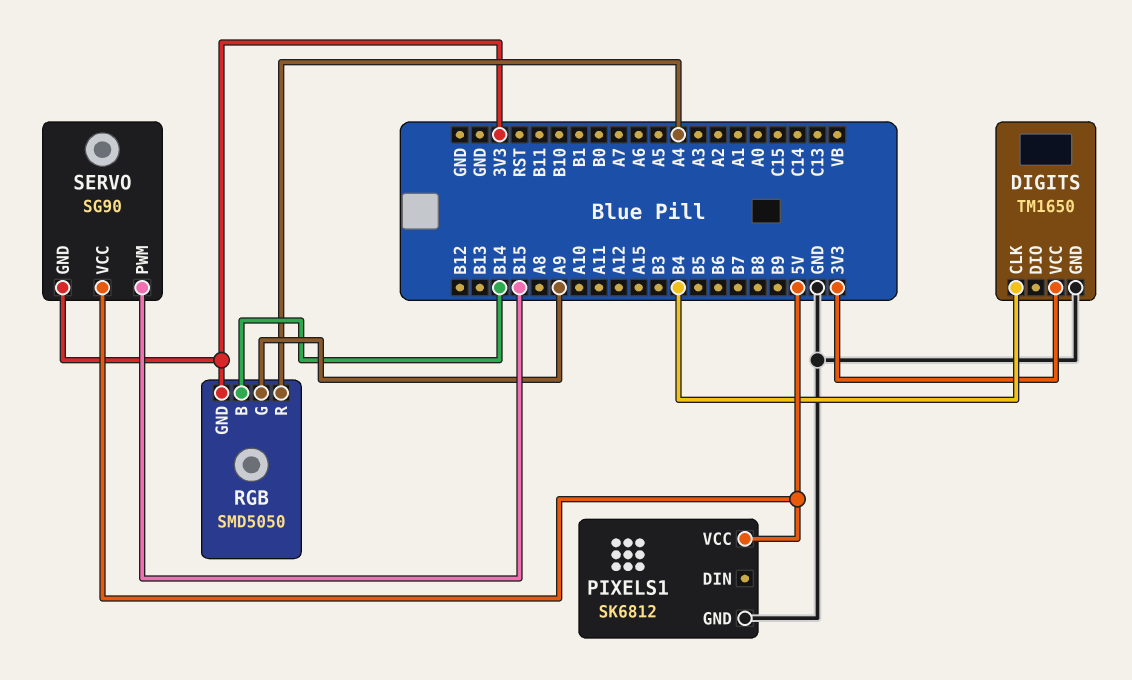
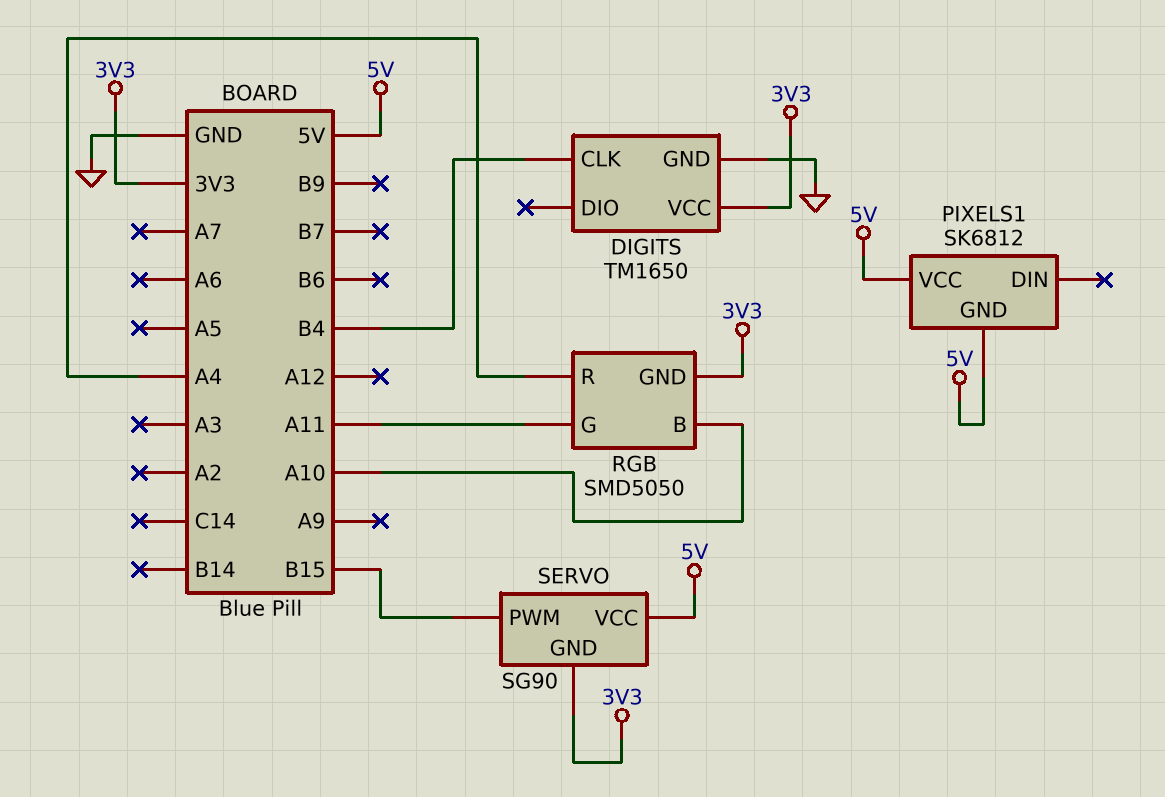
PIXELS1 pin GND: GND -> 5V
RGB pin B: B14 -> A10
RGB pin G: A9 -> A11

